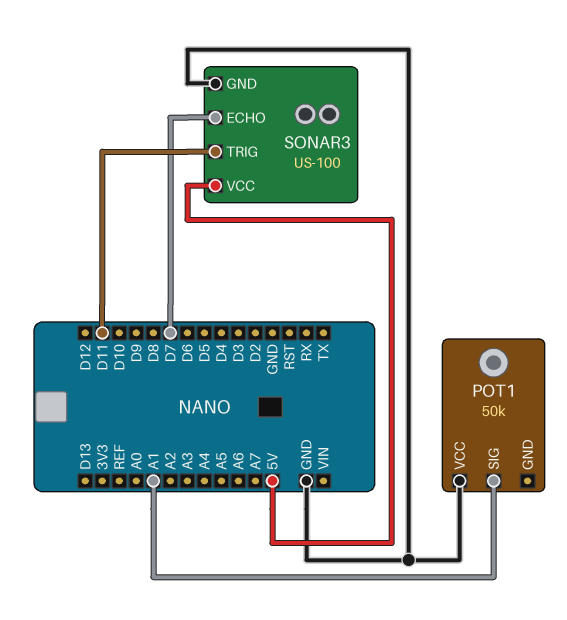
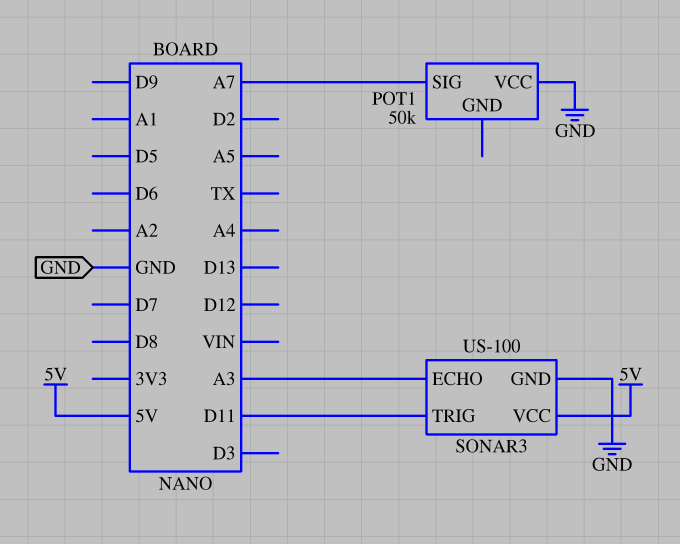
POT1 pin SIG: A1 -> A7
SONAR3 pin ECHO: D7 -> A3

